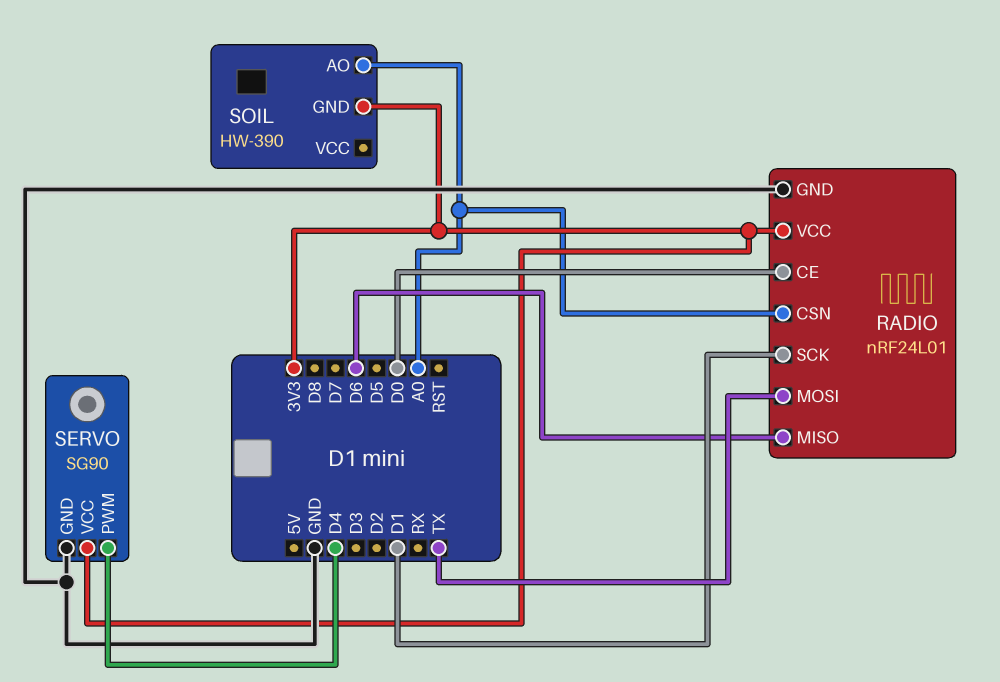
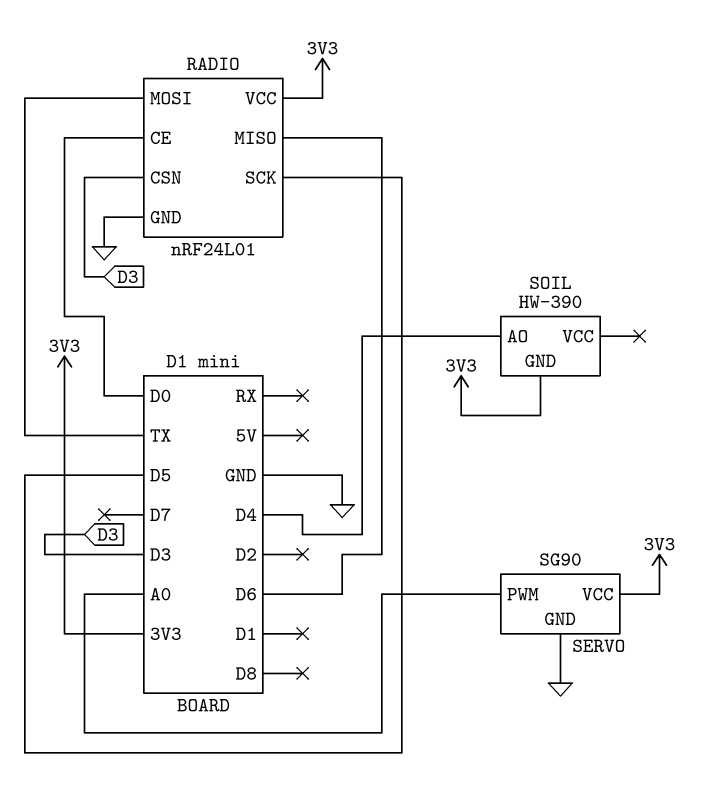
RADIO pin CSN: A0 -> D3
RADIO pin SCK: D1 -> D5
SERVO pin PWM: D4 -> A0
SOIL pin AO: A0 -> D4

